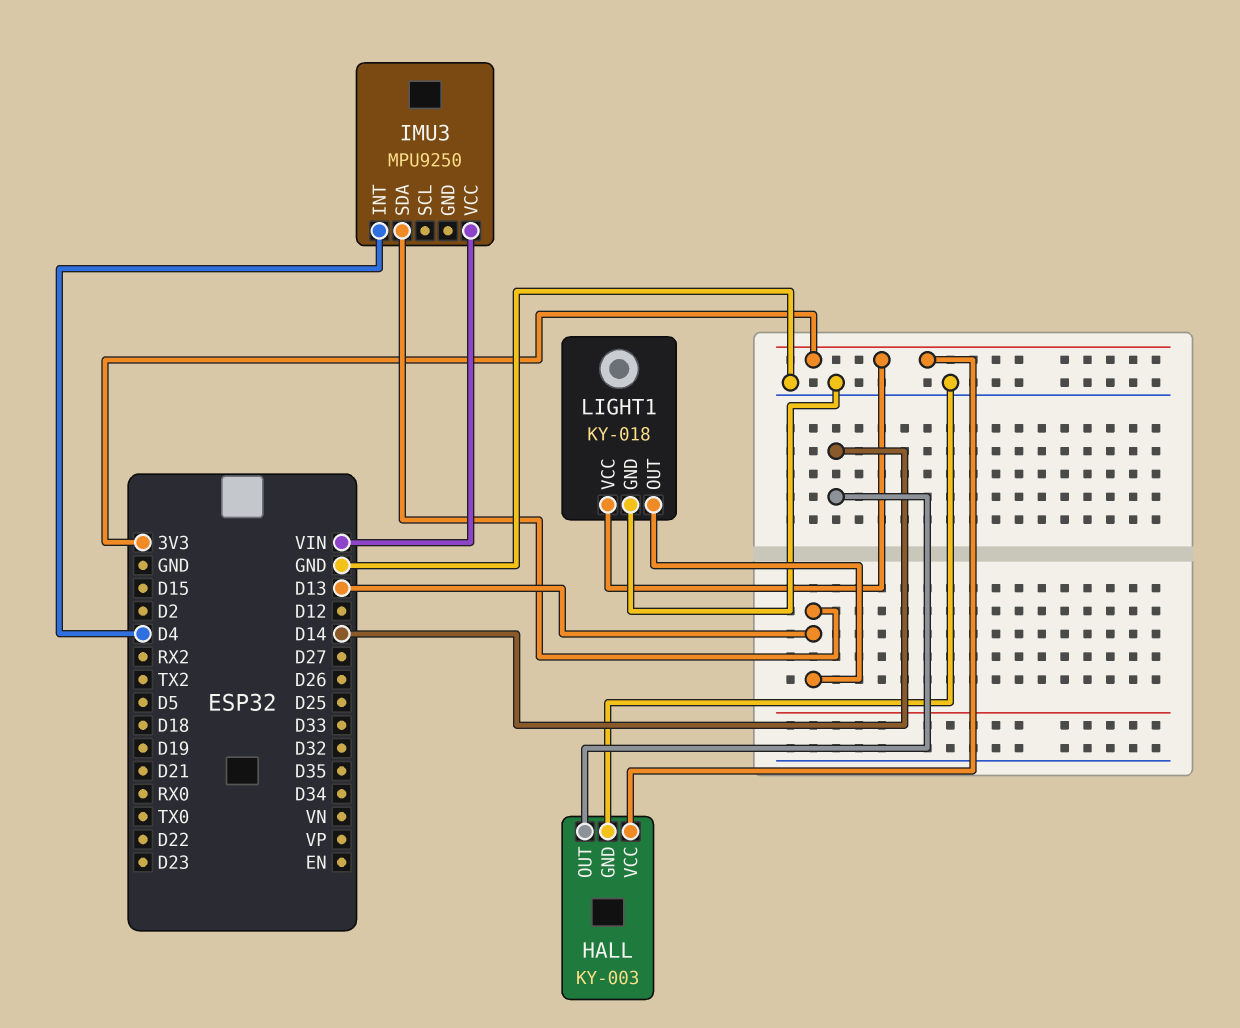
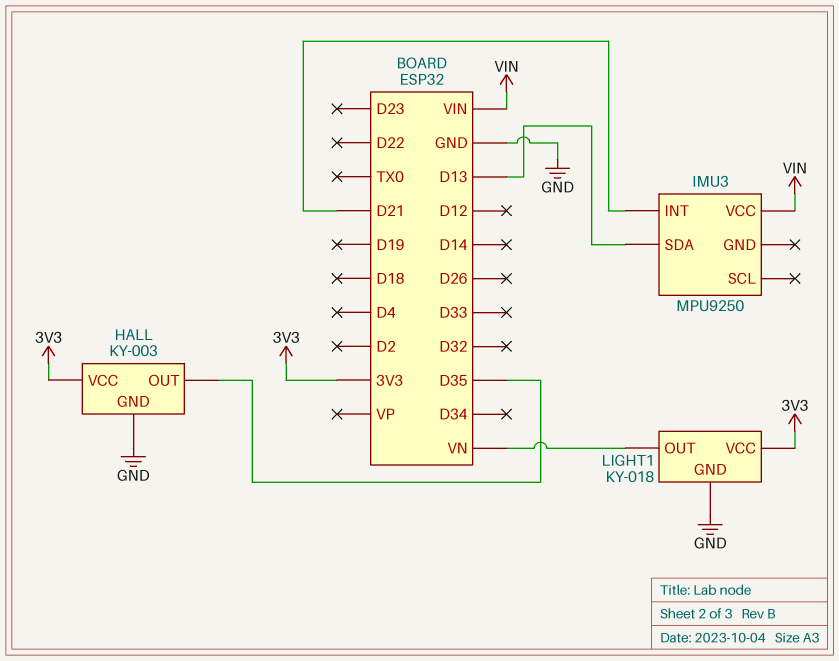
HALL pin OUT: D14 -> D35
IMU3 pin INT: D4 -> D21
LIGHT1 pin OUT: D13 -> VN

